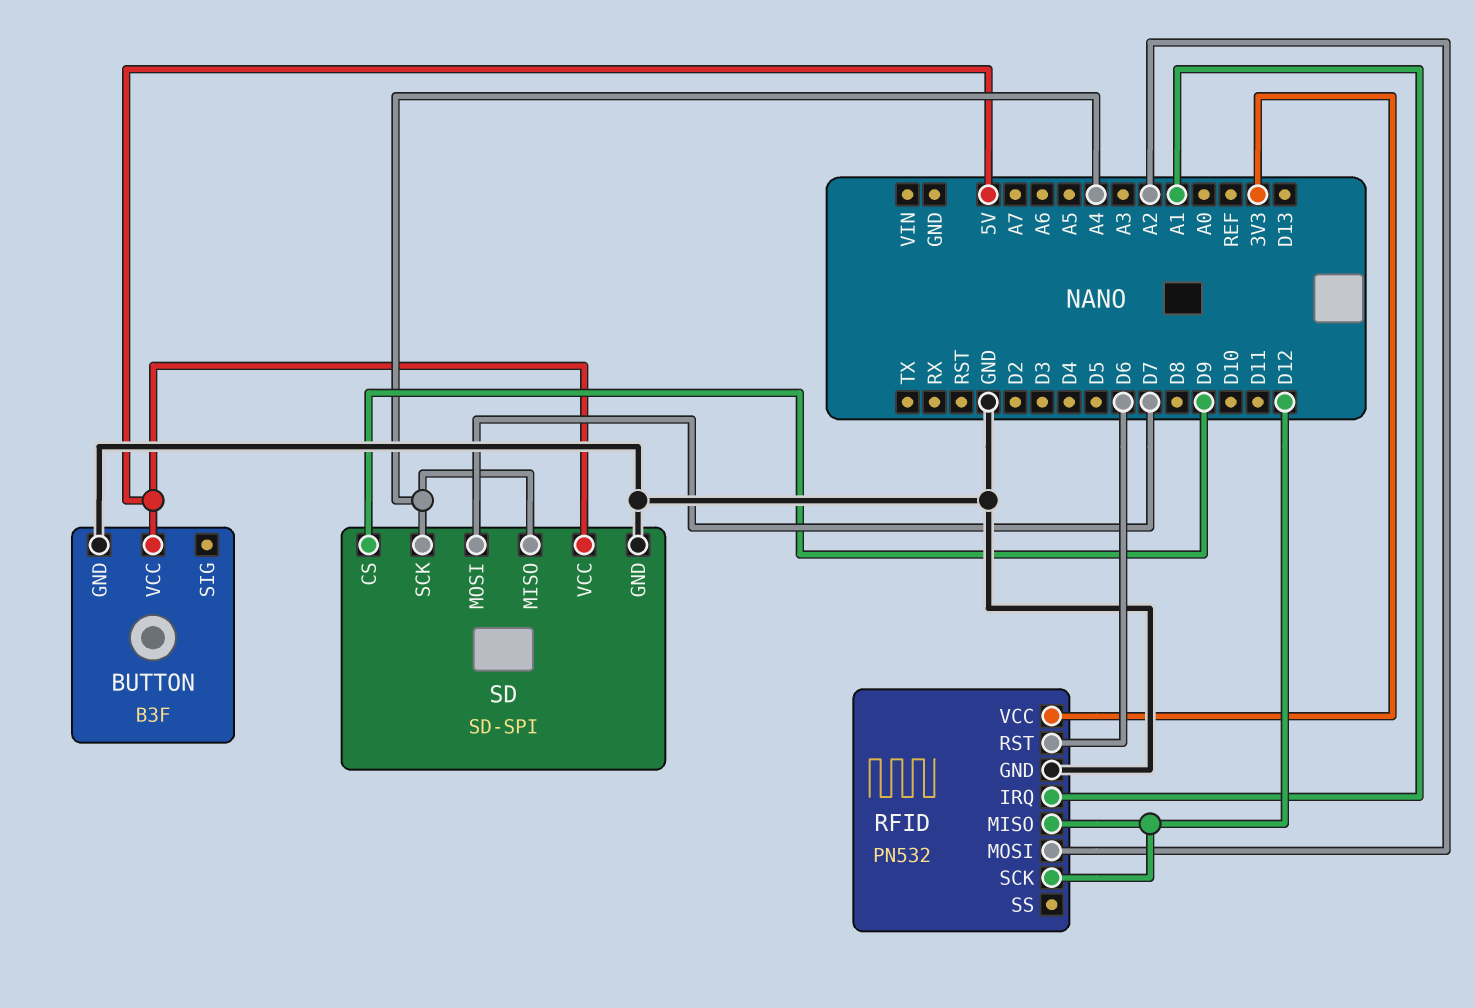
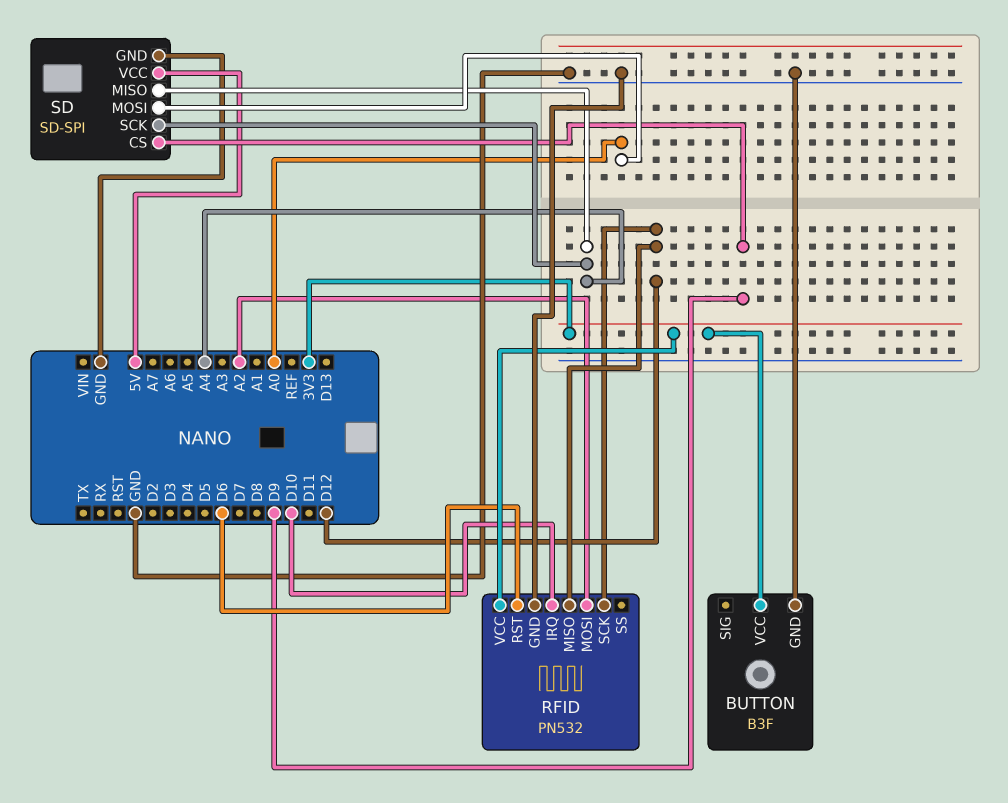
BUTTON pin VCC: 5V -> 3V3
RFID pin IRQ: A1 -> D10
SD pin MOSI: D7 -> A0

